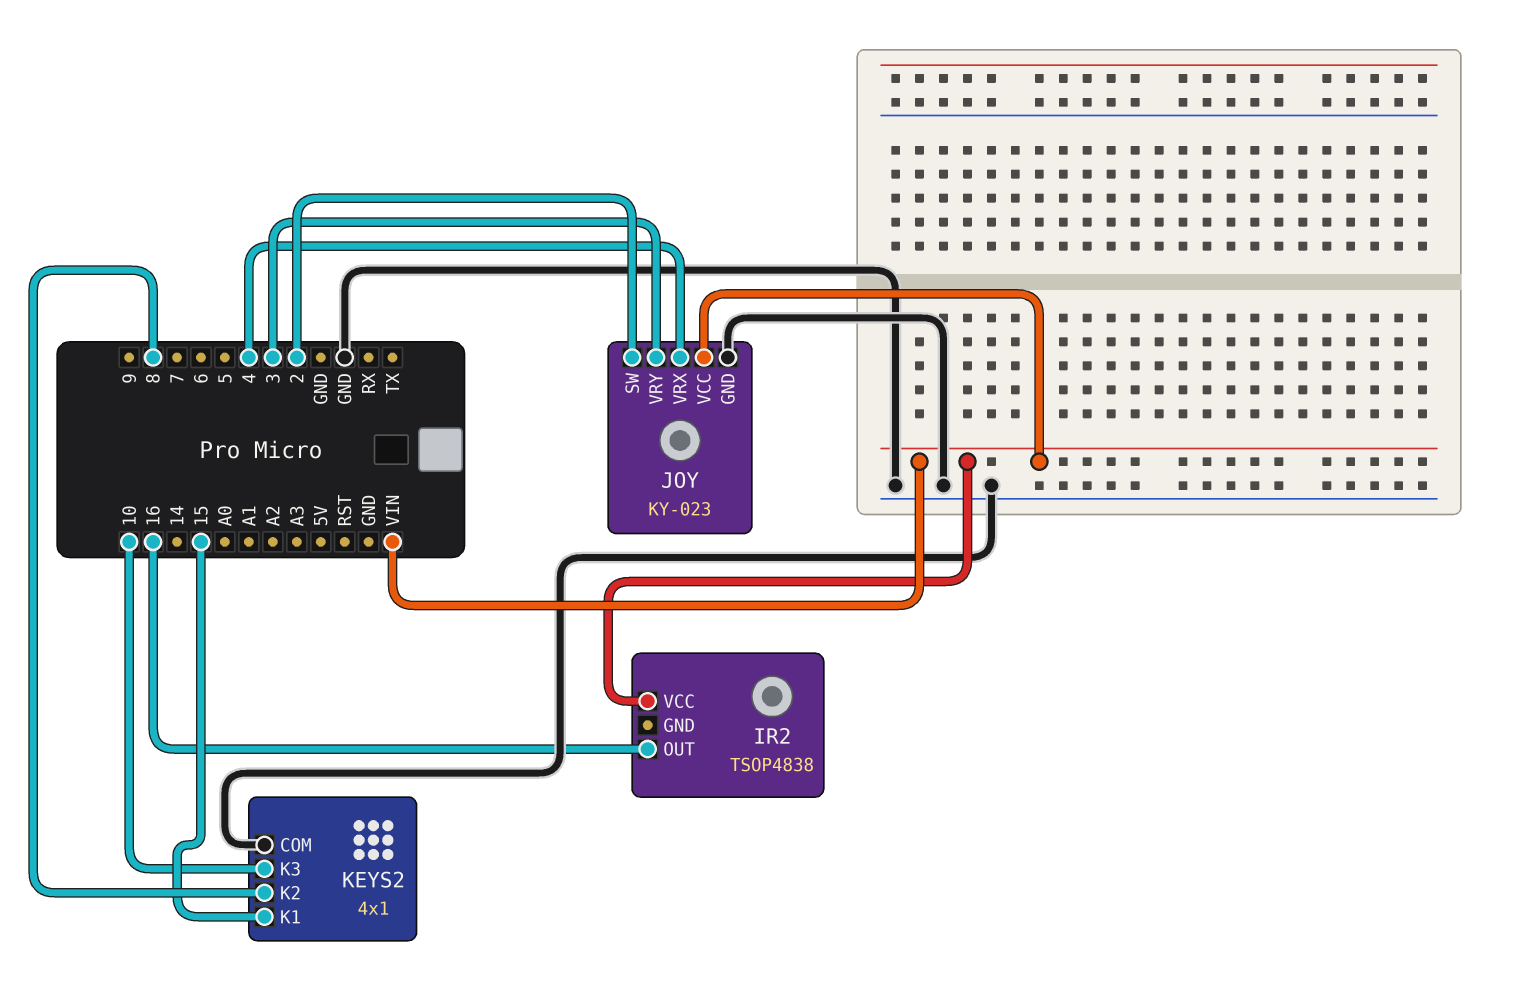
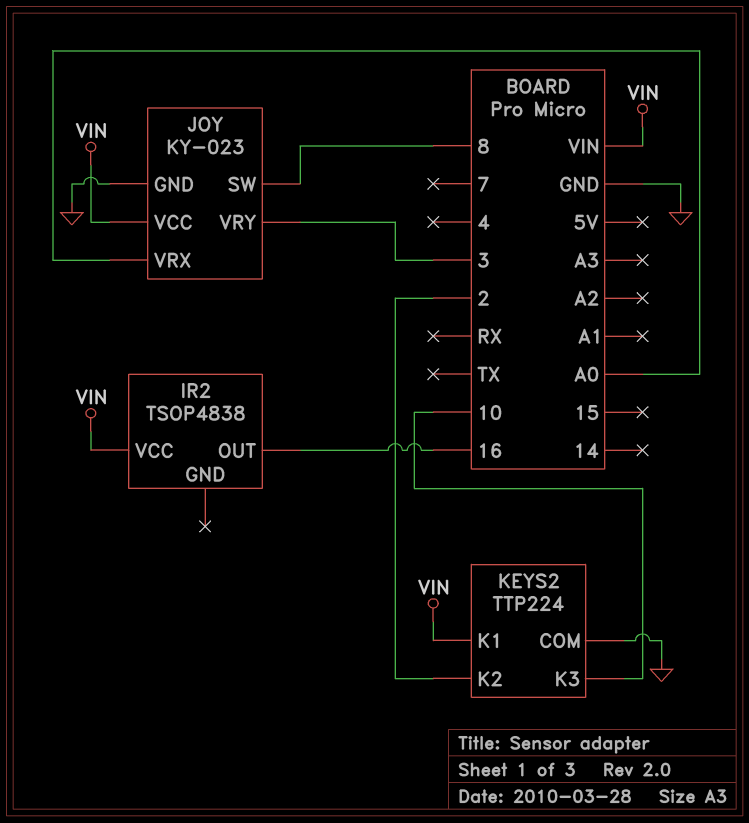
JOY pin SW: 2 -> 8
JOY pin VRX: 4 -> A0
KEYS2: 4x1 -> TTP224
KEYS2 pin K1: 15 -> VIN
KEYS2 pin K2: 8 -> 2

